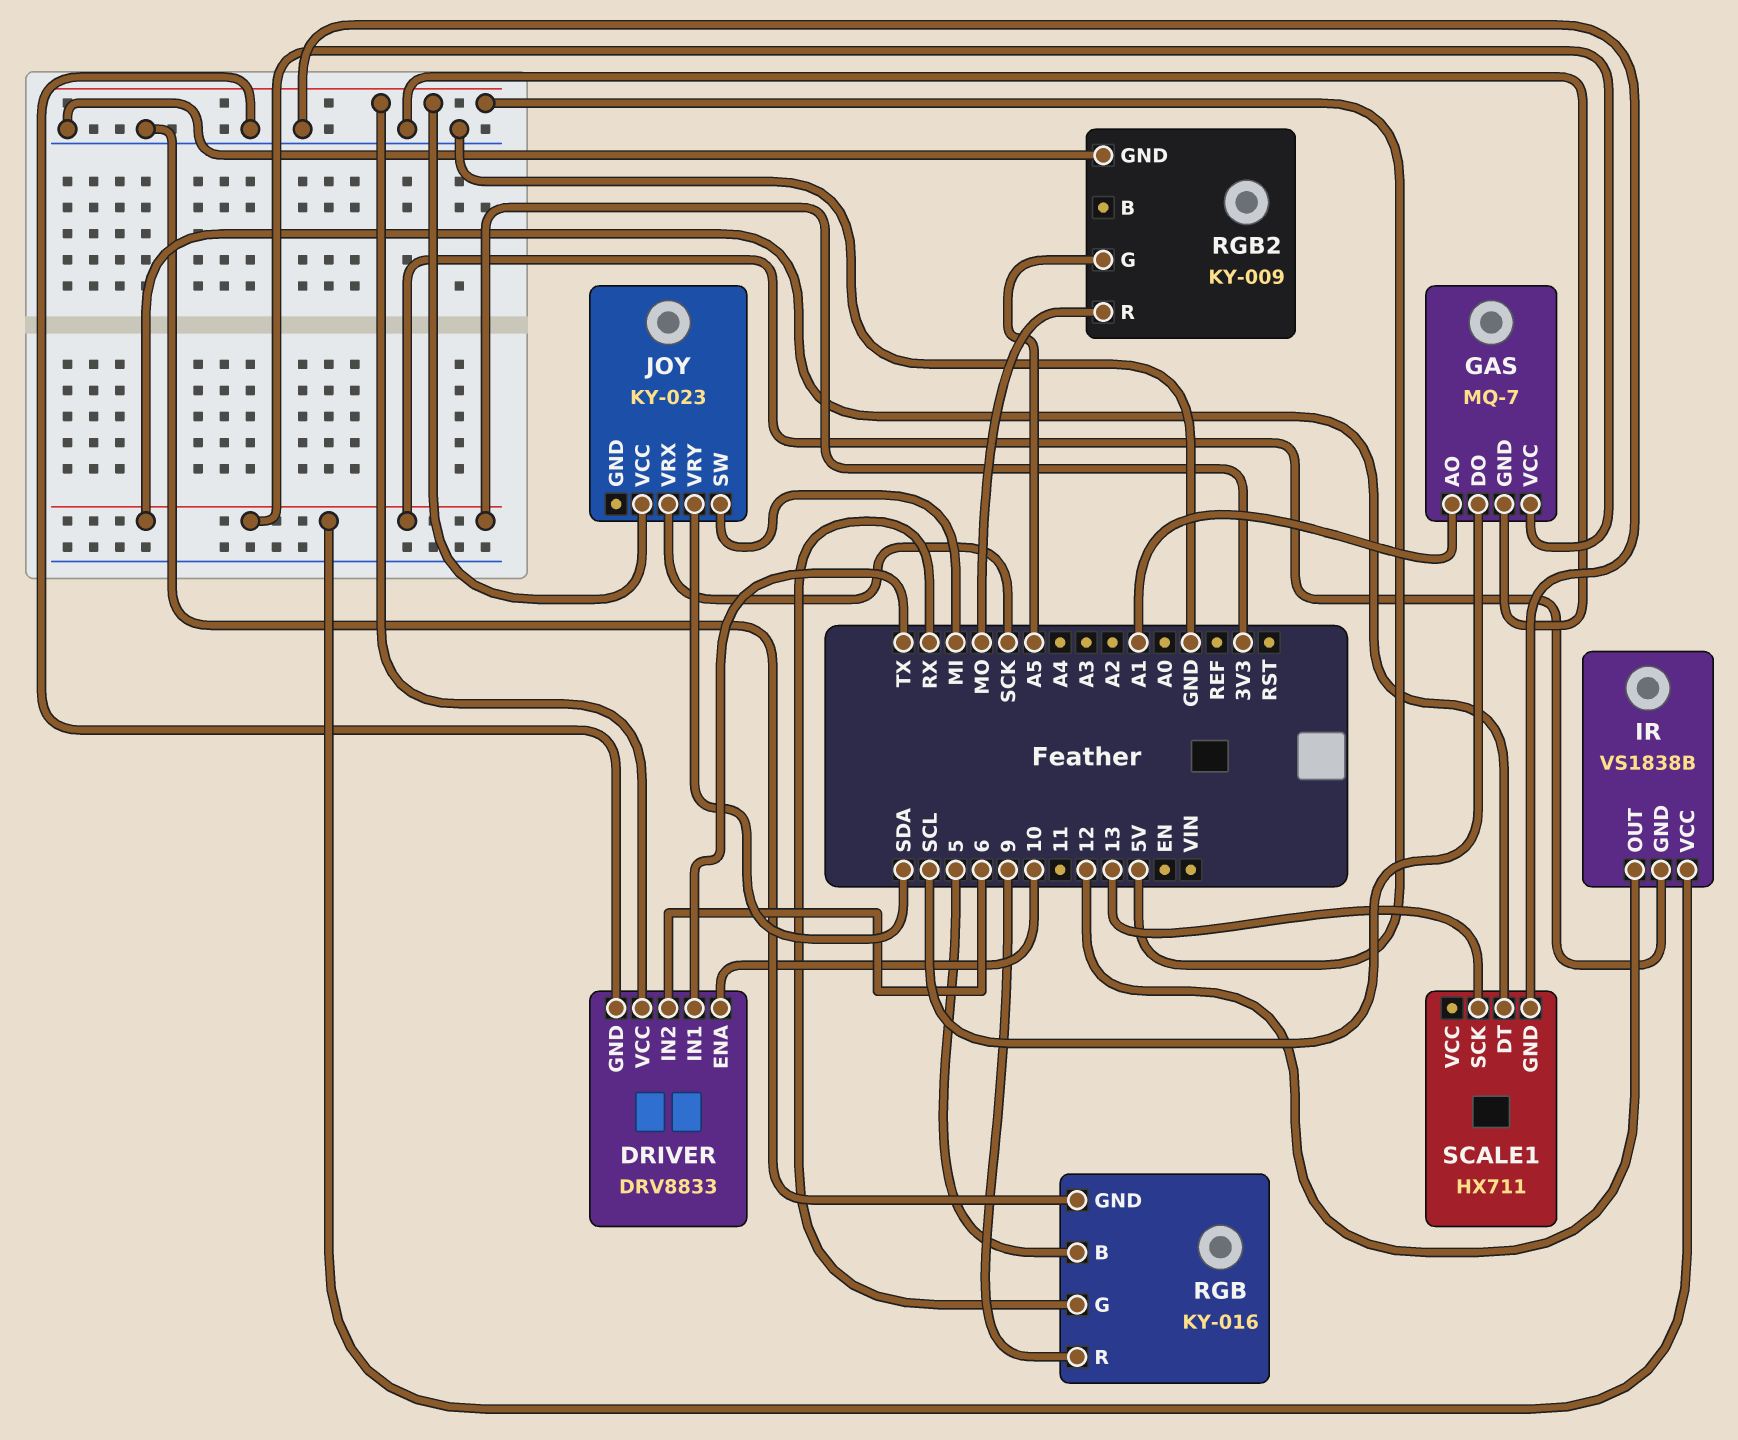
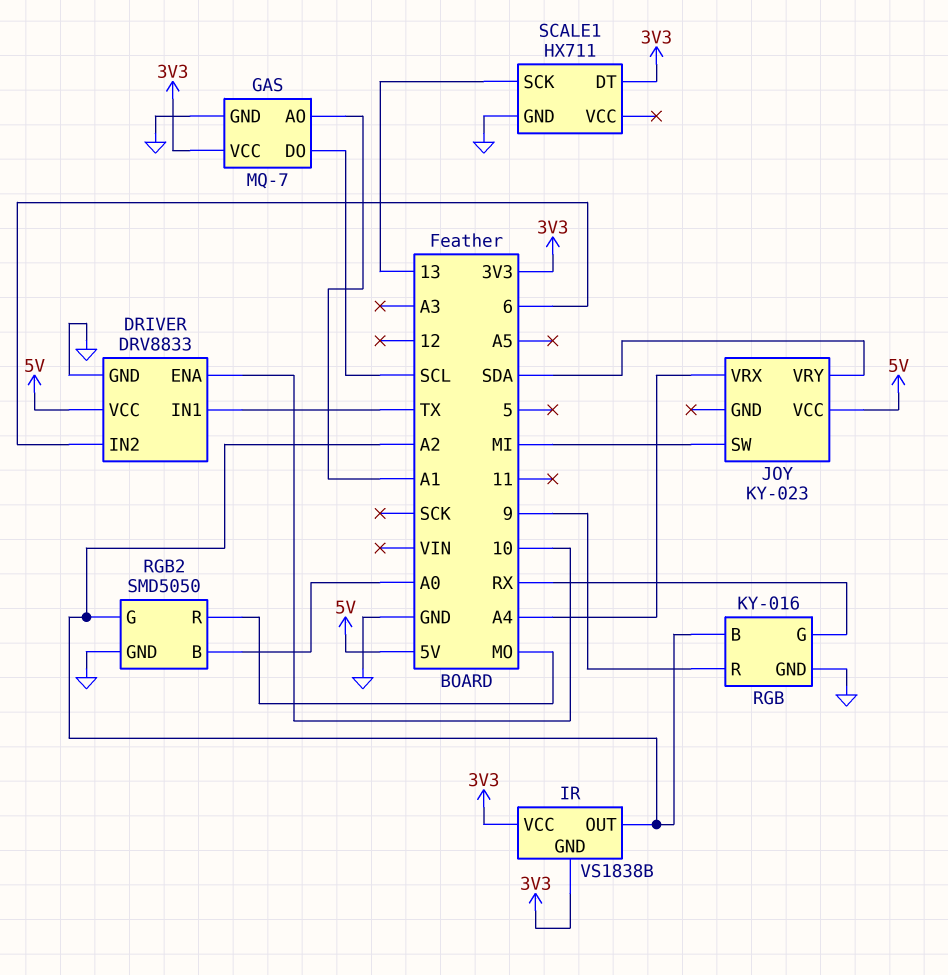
IR pin OUT: 12 -> A2
JOY pin VRX: SCK -> A4
RGB pin B: 5 -> A2
RGB2: KY-009 -> SMD5050
RGB2 pin B: none -> A0
RGB2 pin G: A5 -> A2

